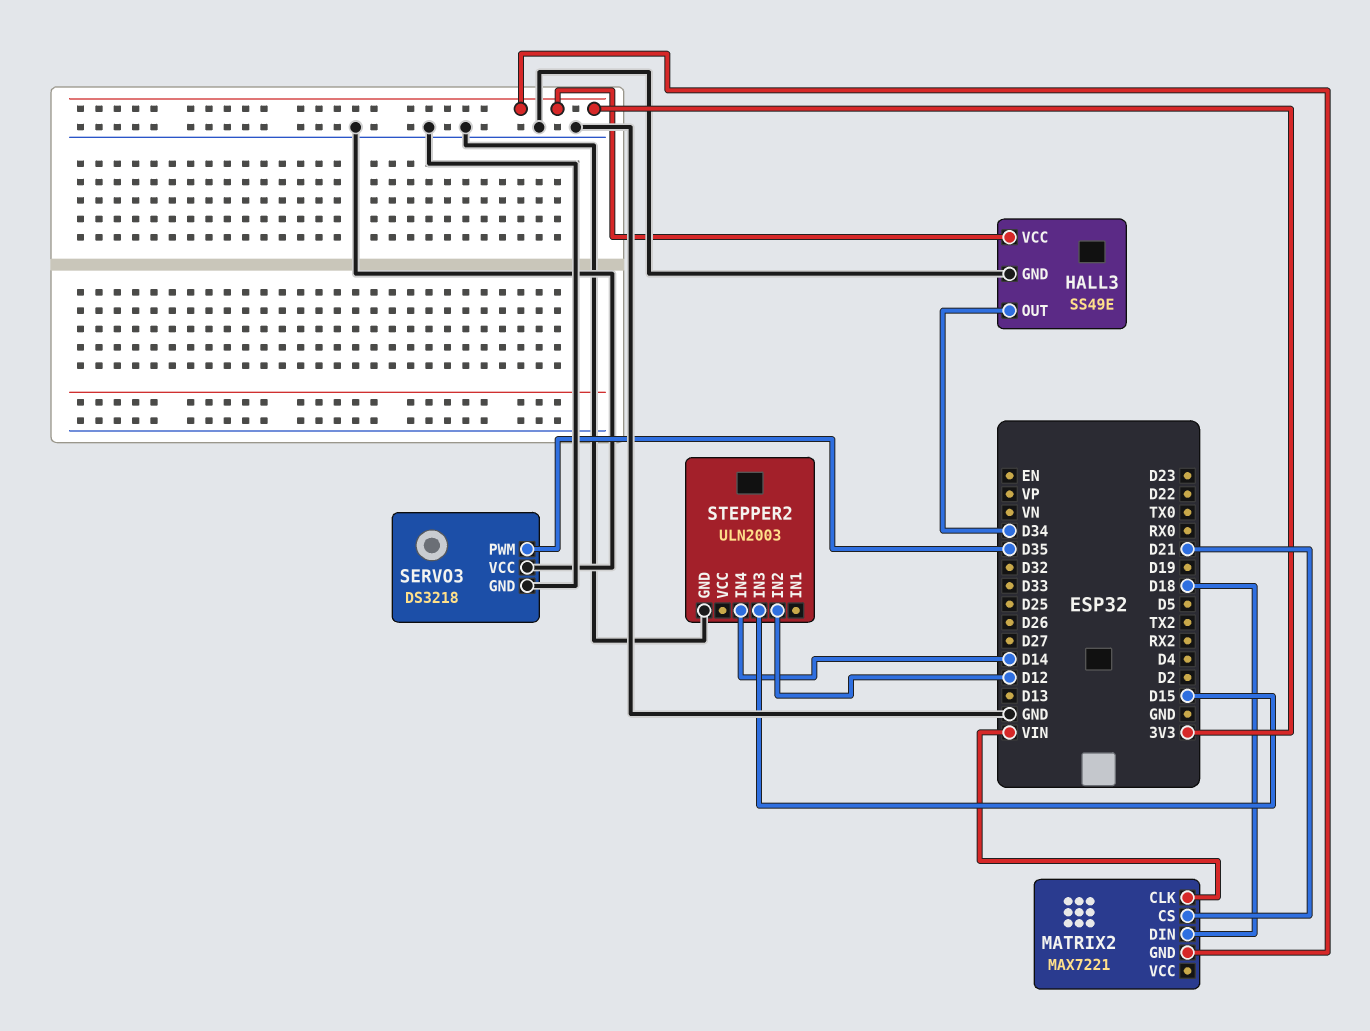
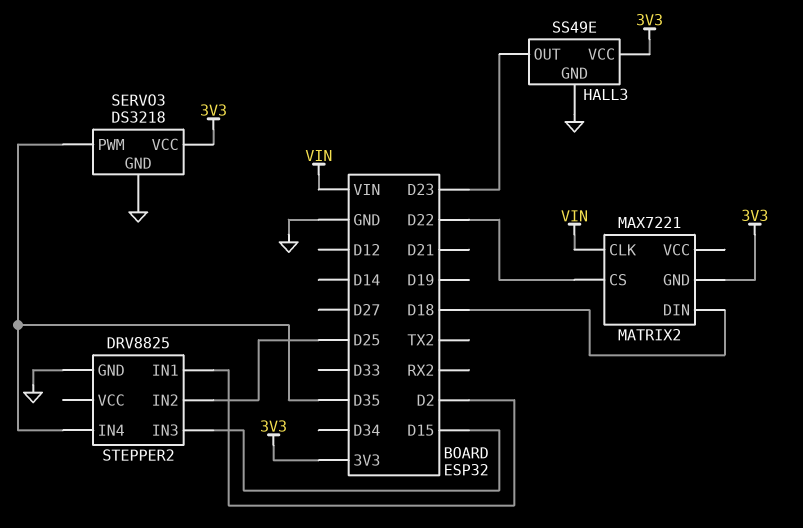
HALL3 pin OUT: D34 -> D23
MATRIX2 pin CS: D21 -> D22
SERVO3 pin VCC: GND -> 3V3
STEPPER2: ULN2003 -> DRV8825
STEPPER2 pin IN1: none -> D2
STEPPER2 pin IN2: D12 -> D25
STEPPER2 pin IN4: D14 -> D35

